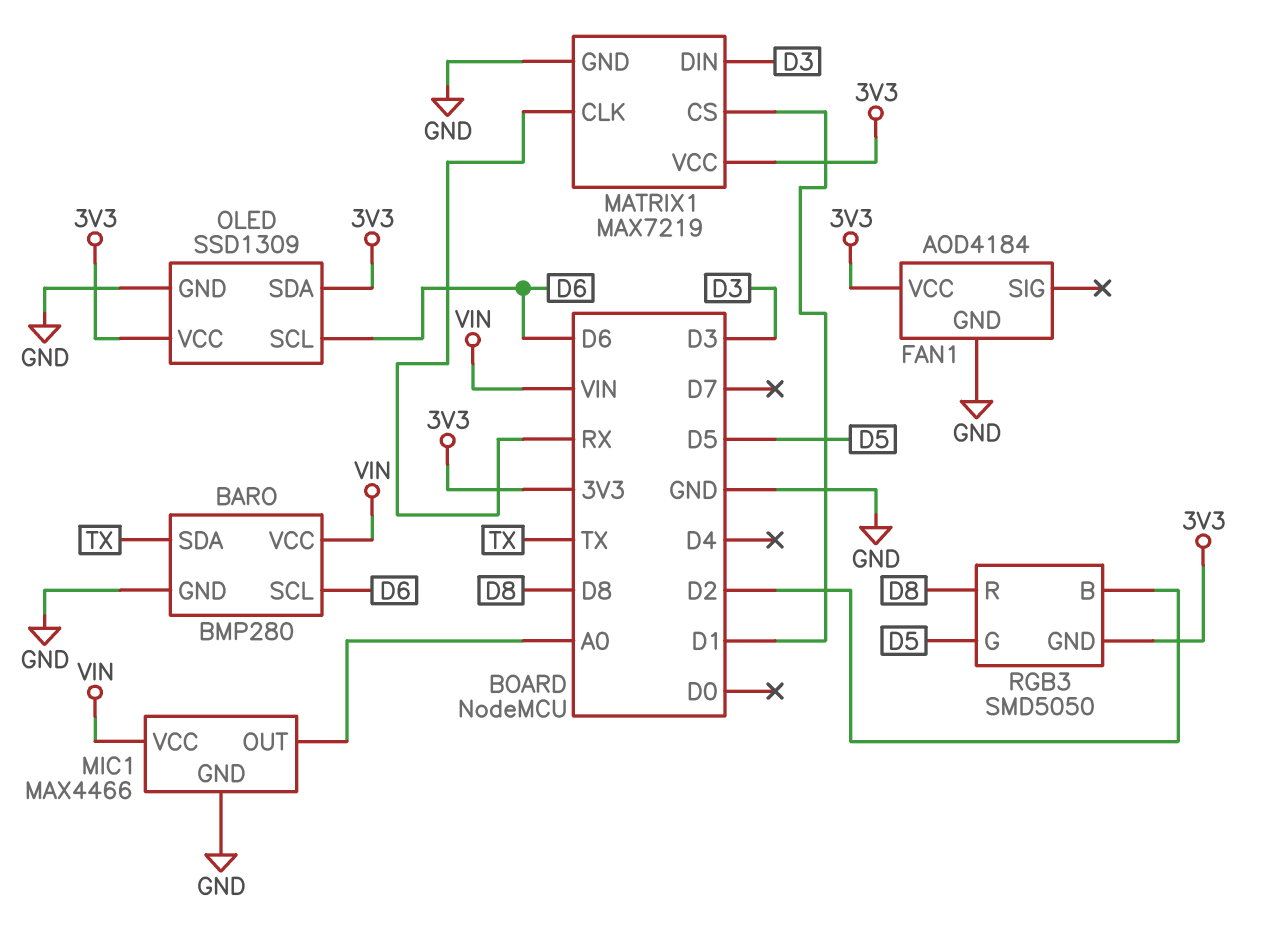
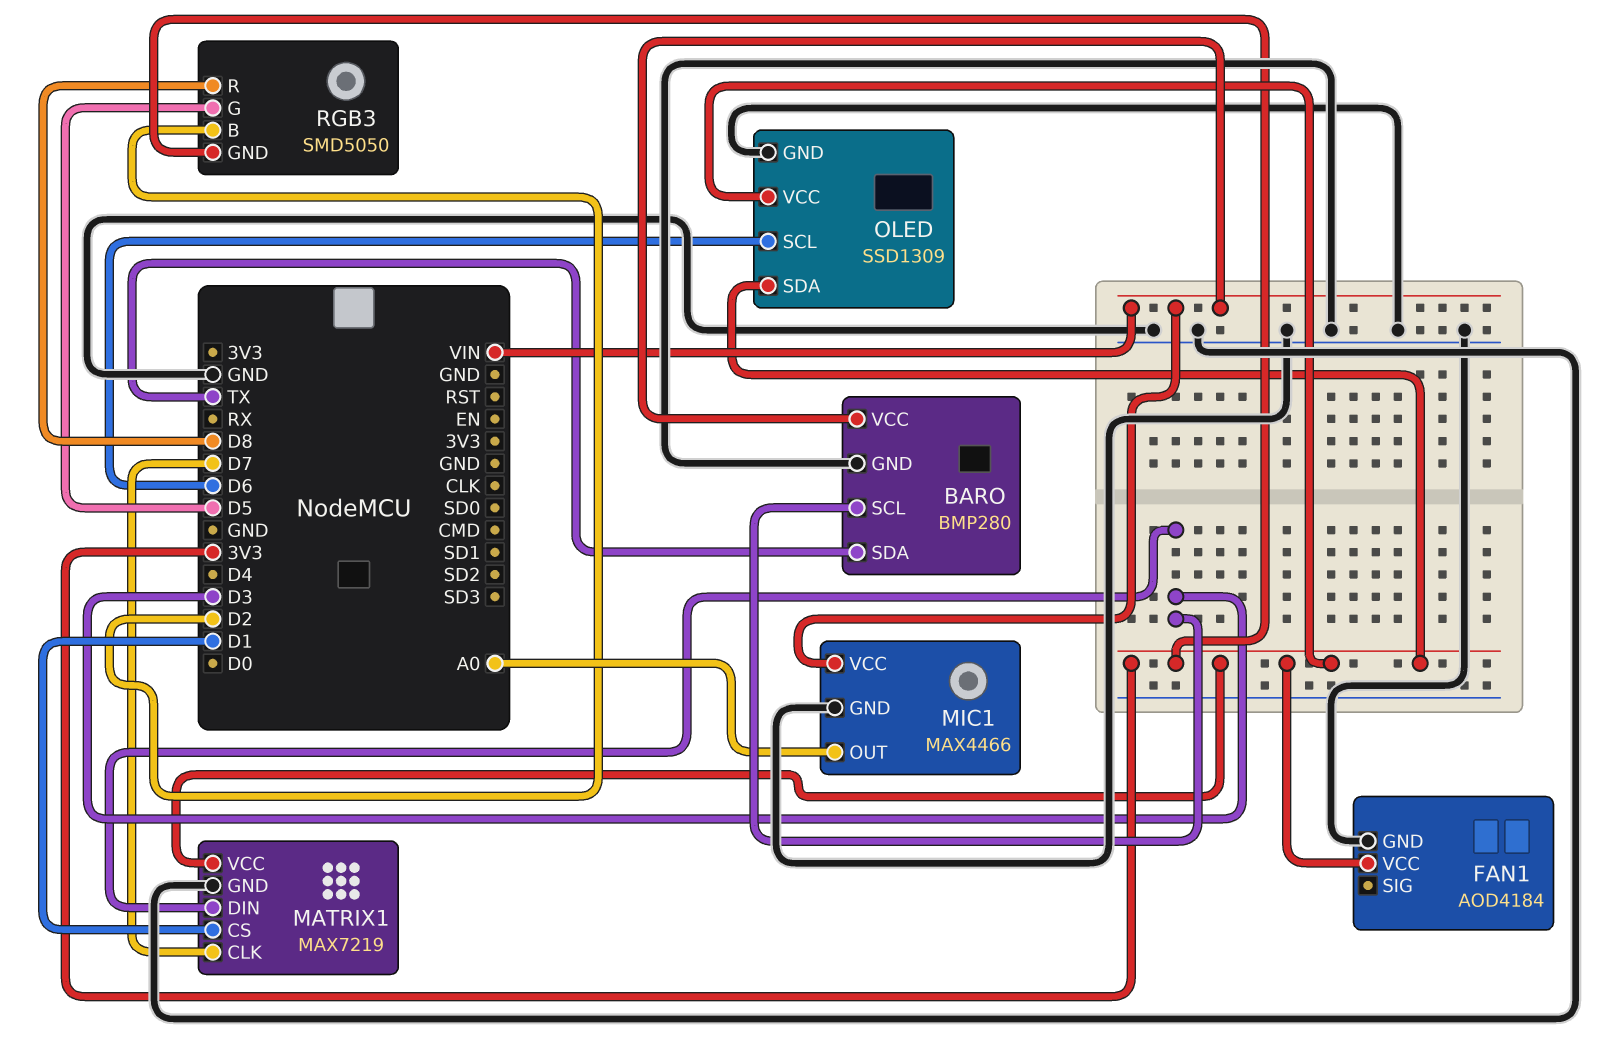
BARO pin SCL: D6 -> D3
MATRIX1 pin CLK: RX -> D7

